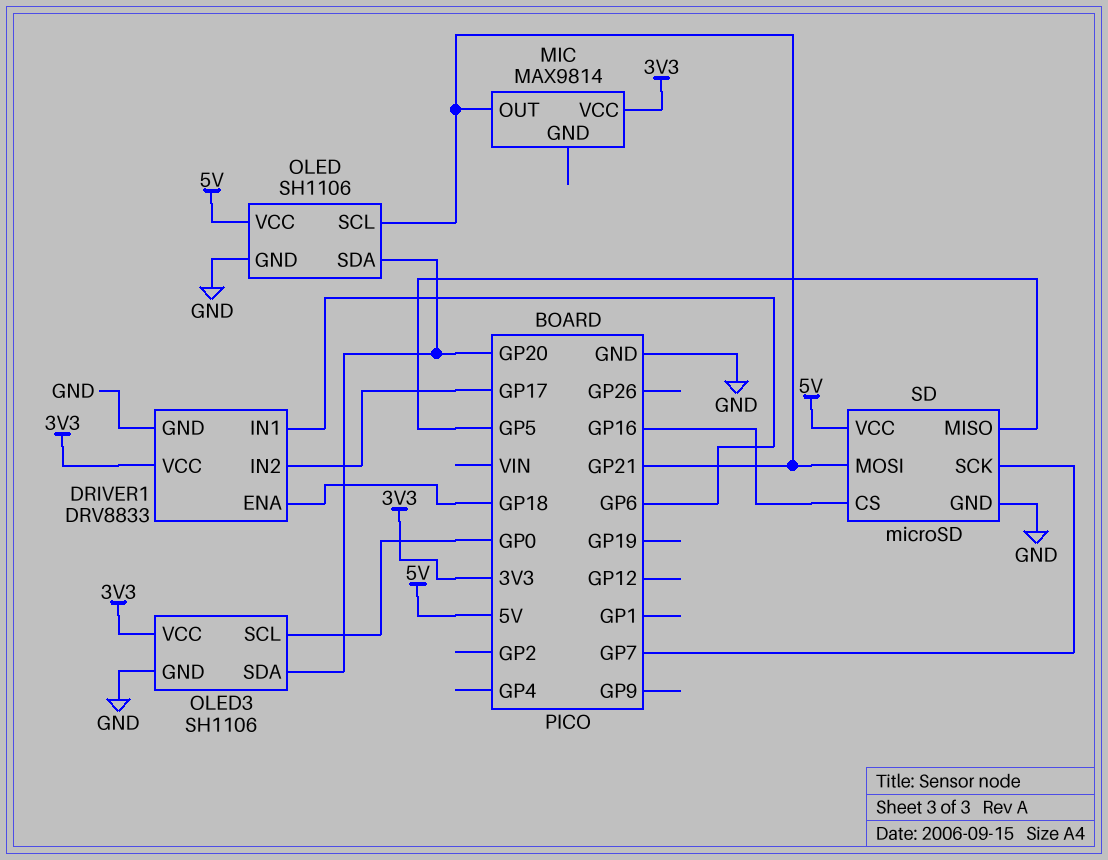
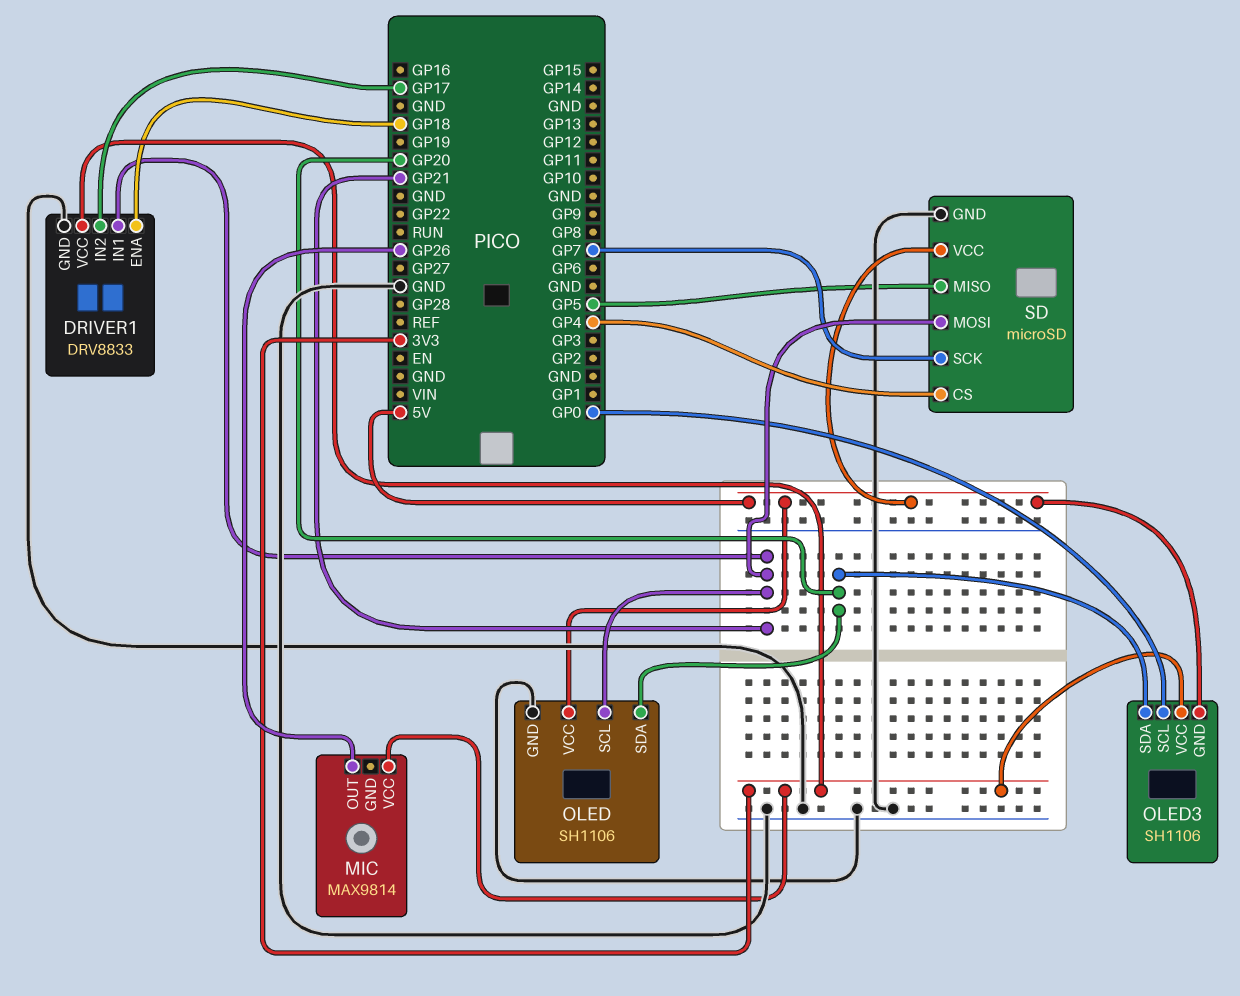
DRIVER1 pin IN1: GP6 -> GP21
MIC pin OUT: GP21 -> GP26
OLED3 pin GND: GND -> 5V
SD pin CS: GP16 -> GP4

